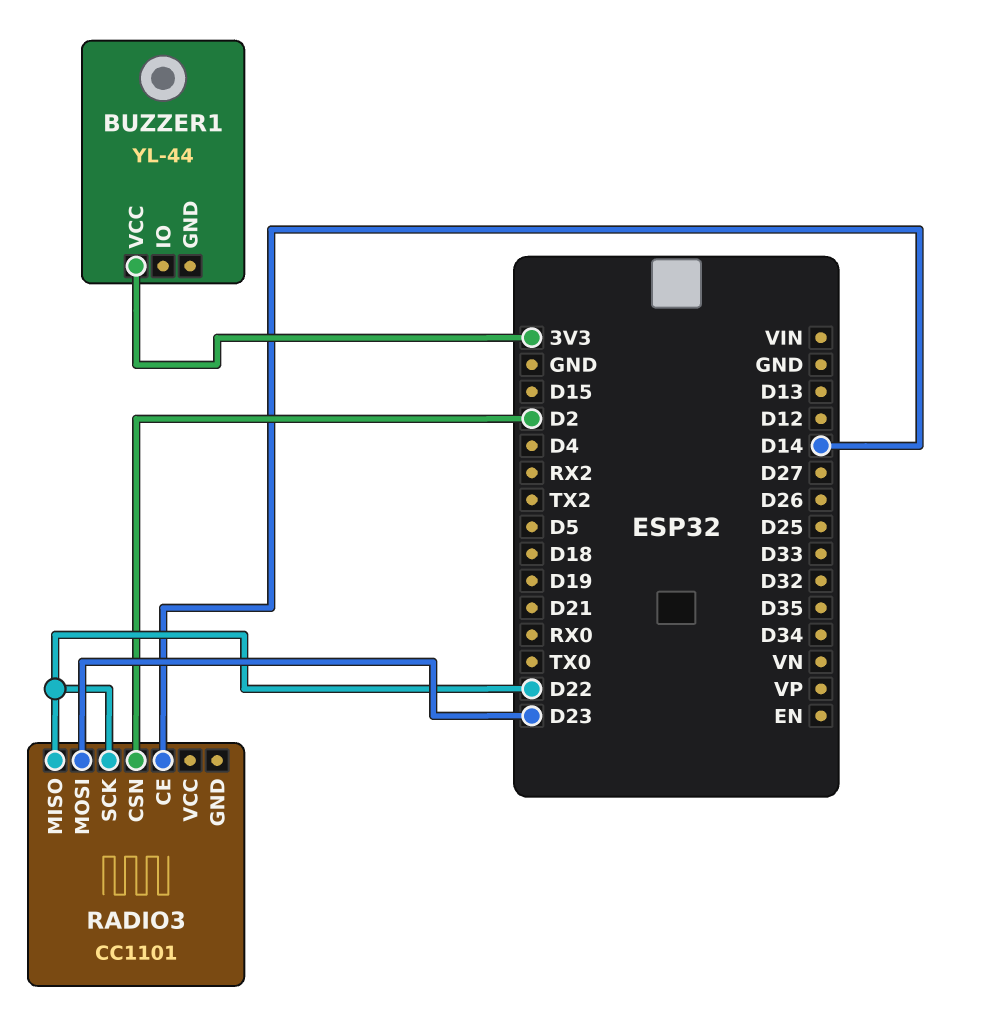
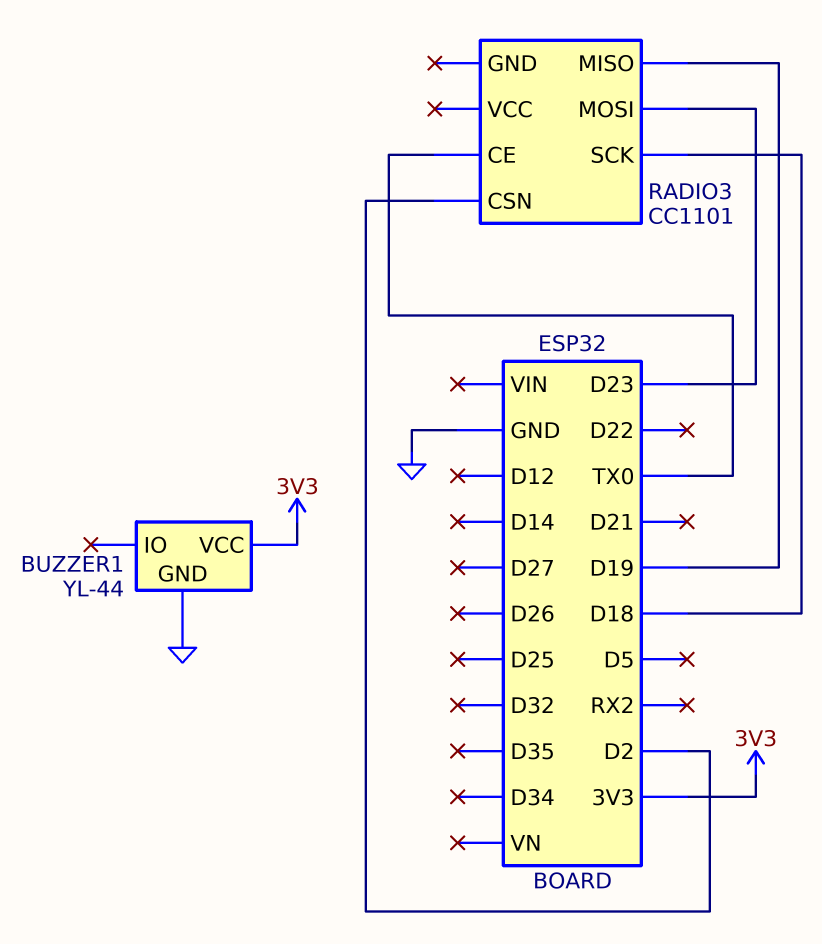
BUZZER1 pin GND: none -> GND
RADIO3 pin CE: D14 -> TX0
RADIO3 pin MISO: D22 -> D19
RADIO3 pin SCK: D22 -> D18

